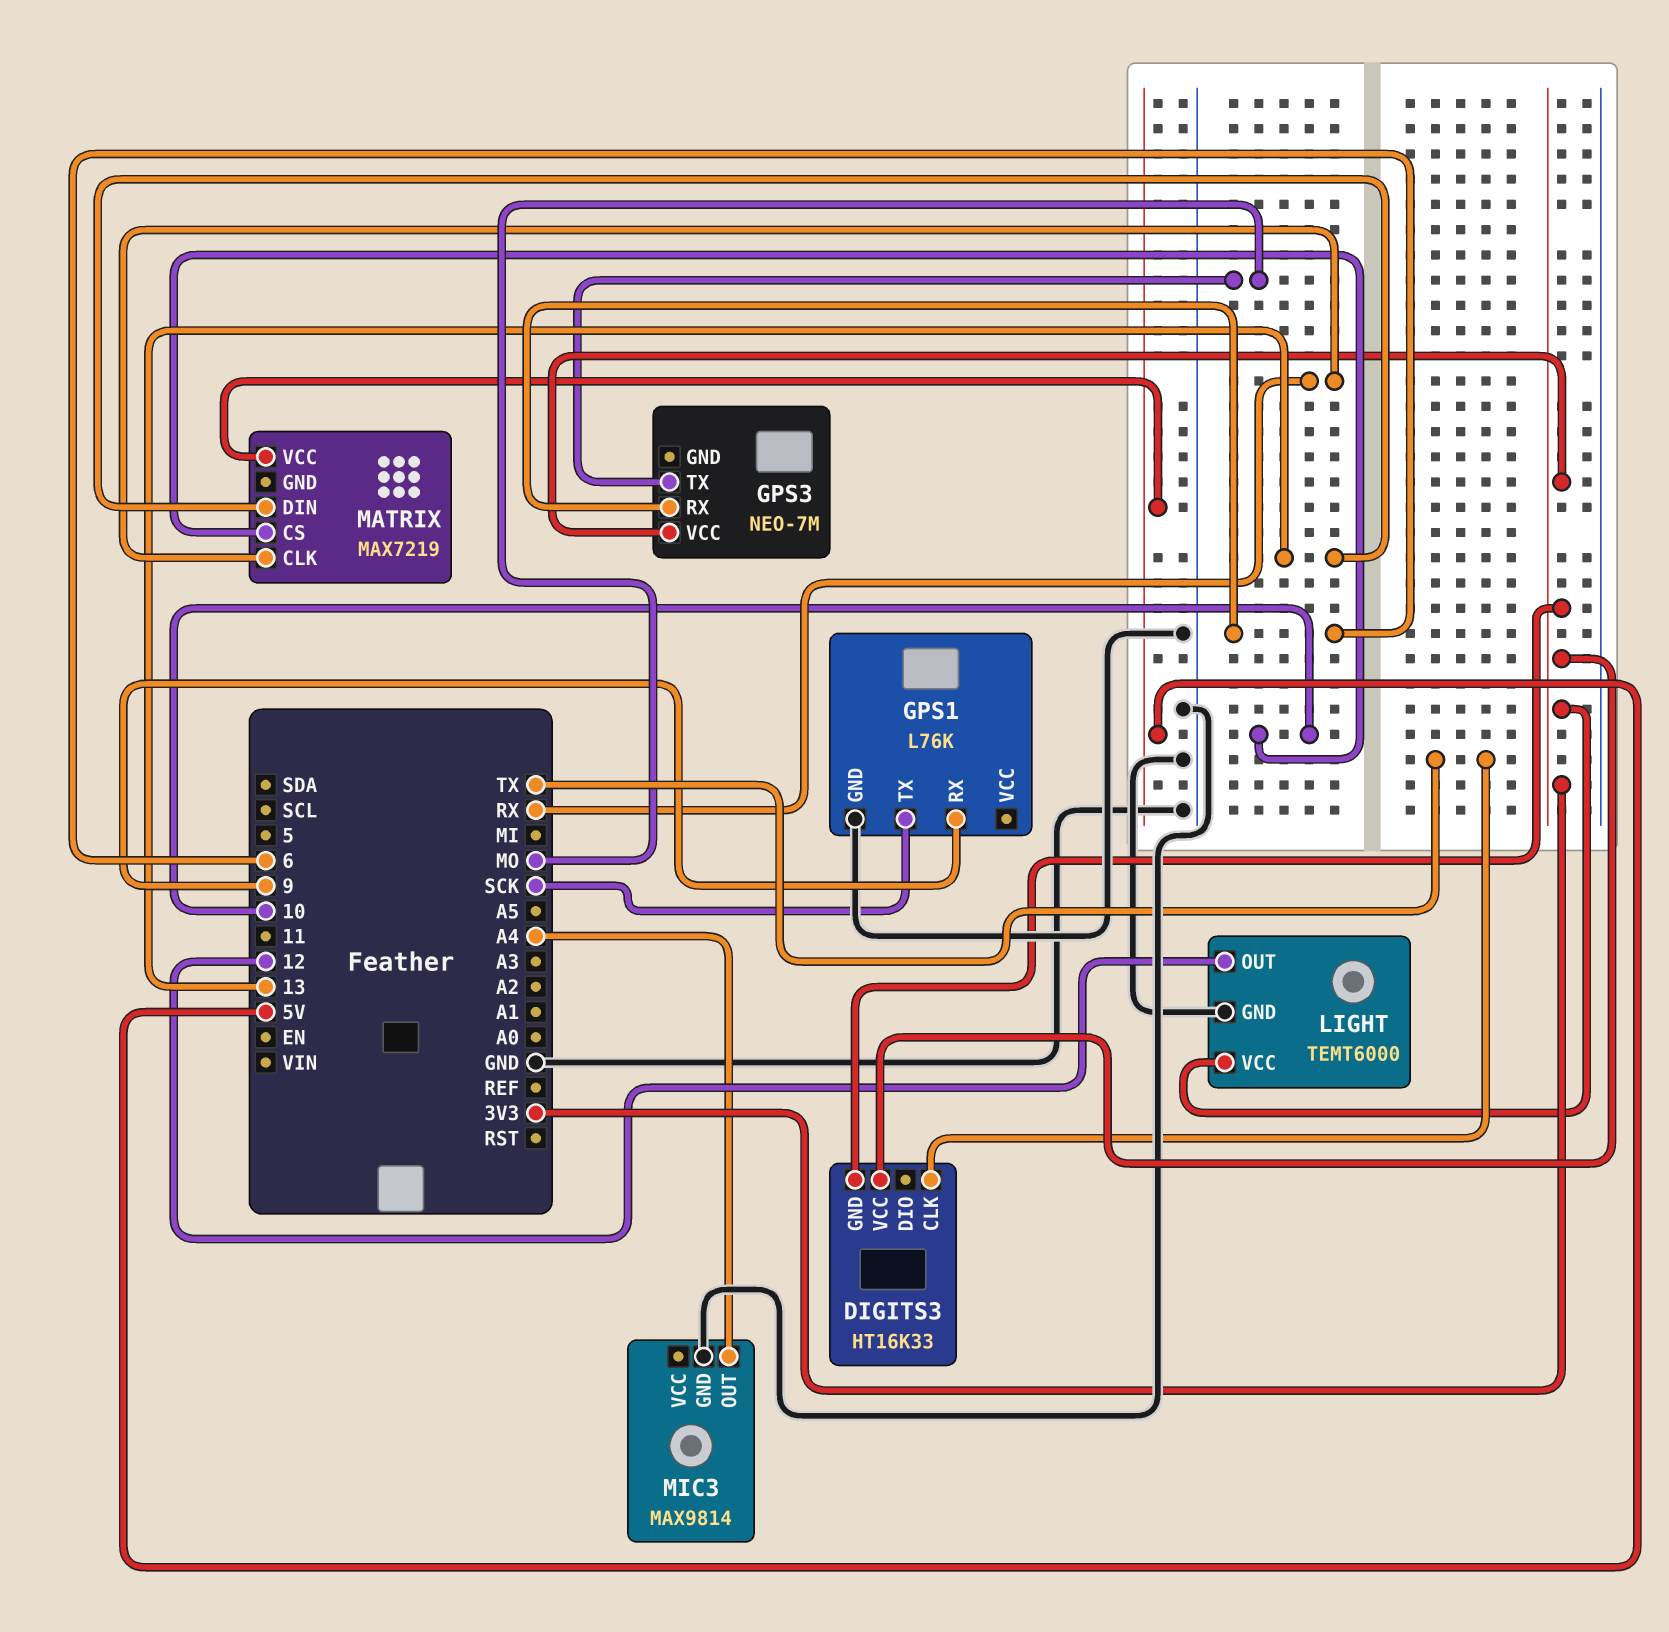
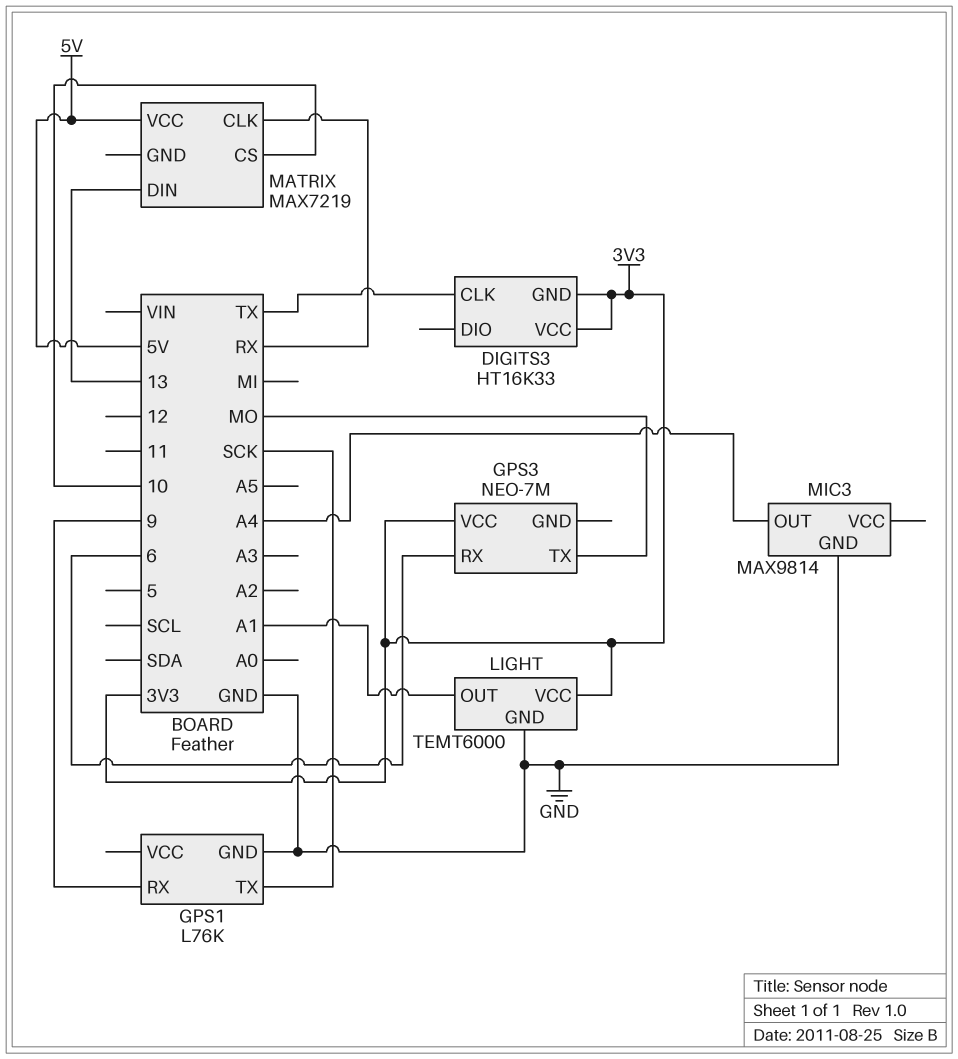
LIGHT pin OUT: 12 -> A1

